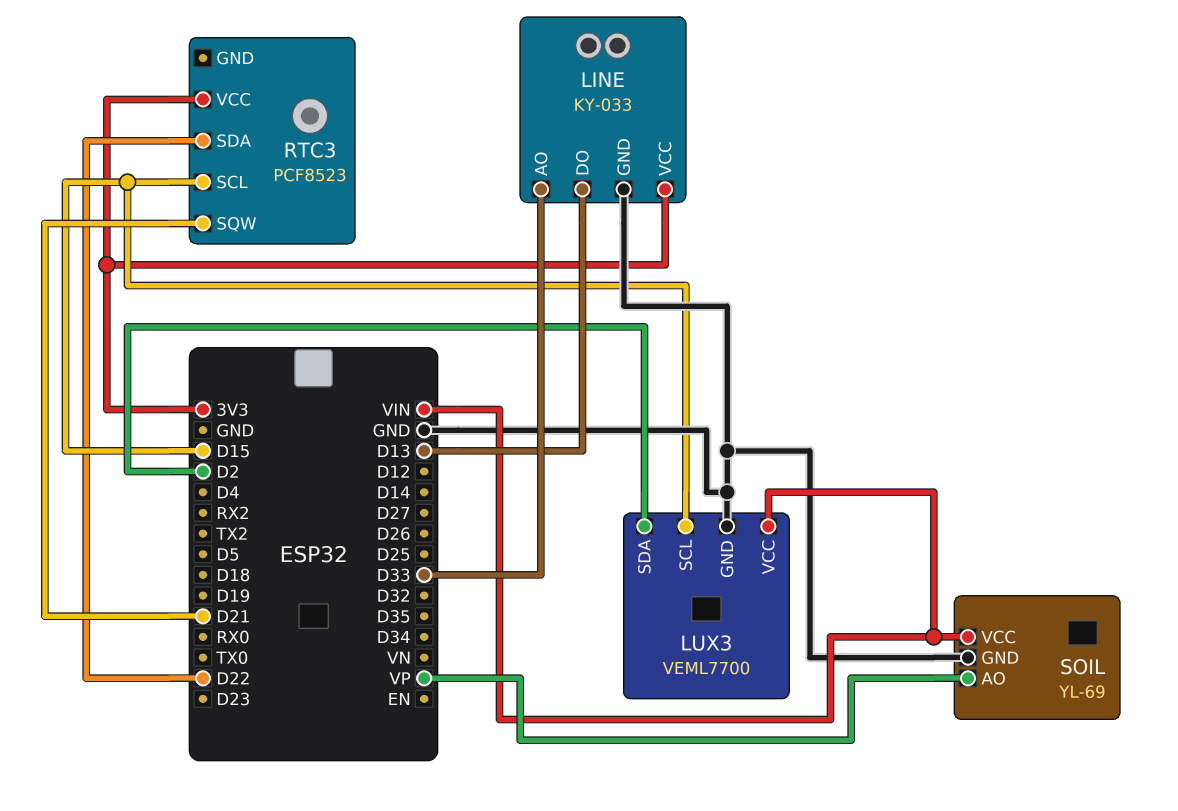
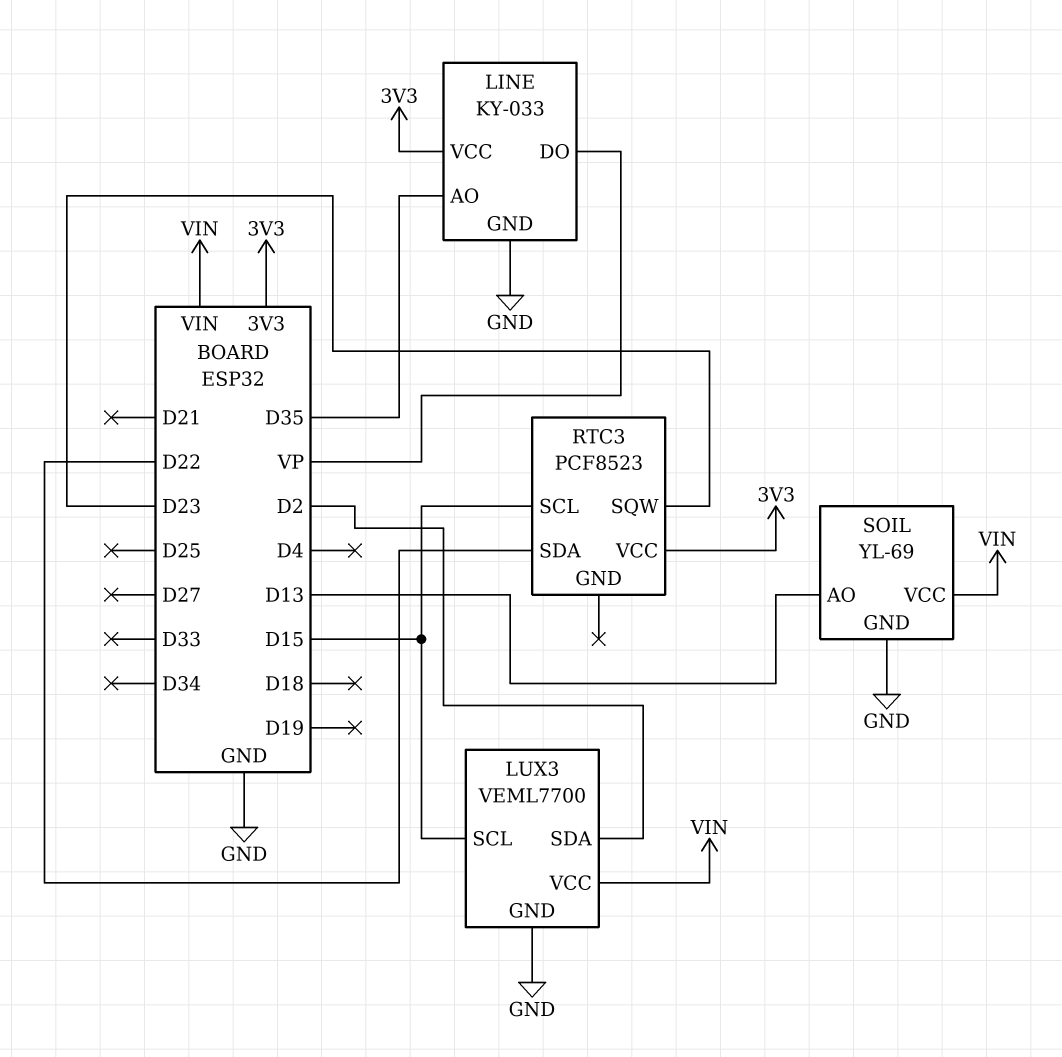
LINE pin AO: D33 -> D35
LINE pin DO: D13 -> VP
RTC3 pin SQW: D21 -> D23
SOIL pin AO: VP -> D13

